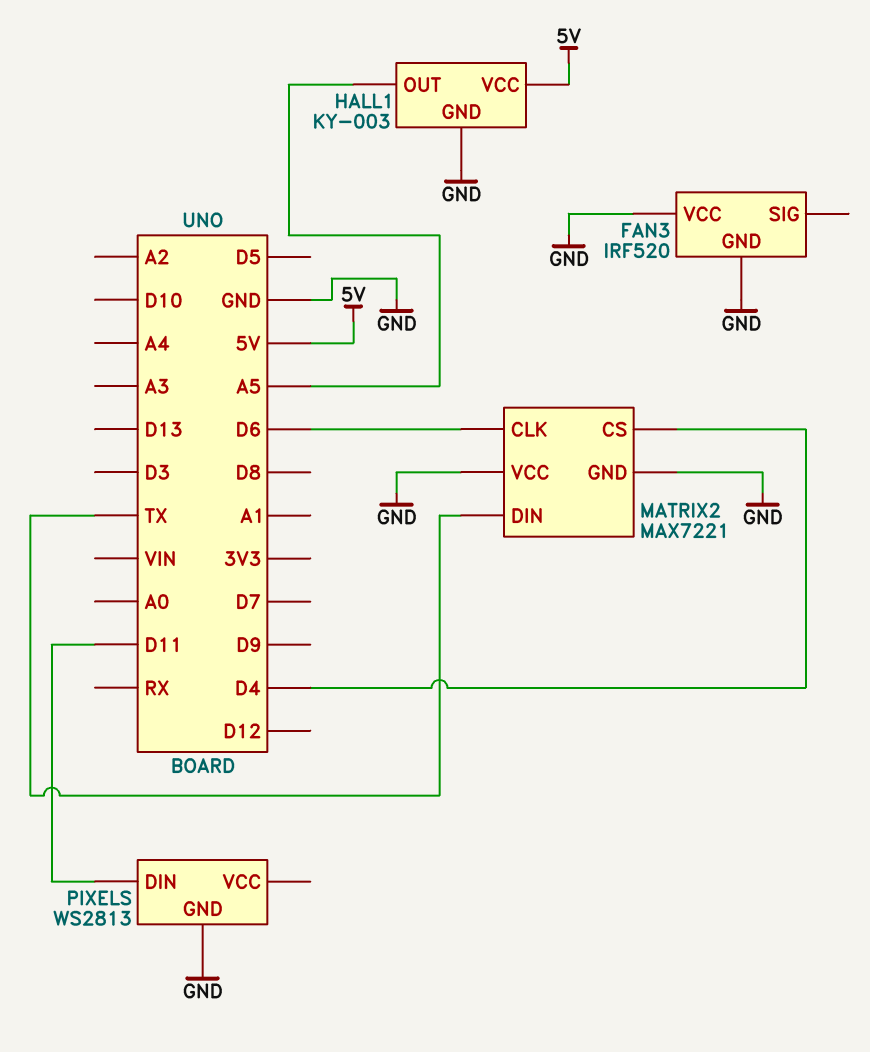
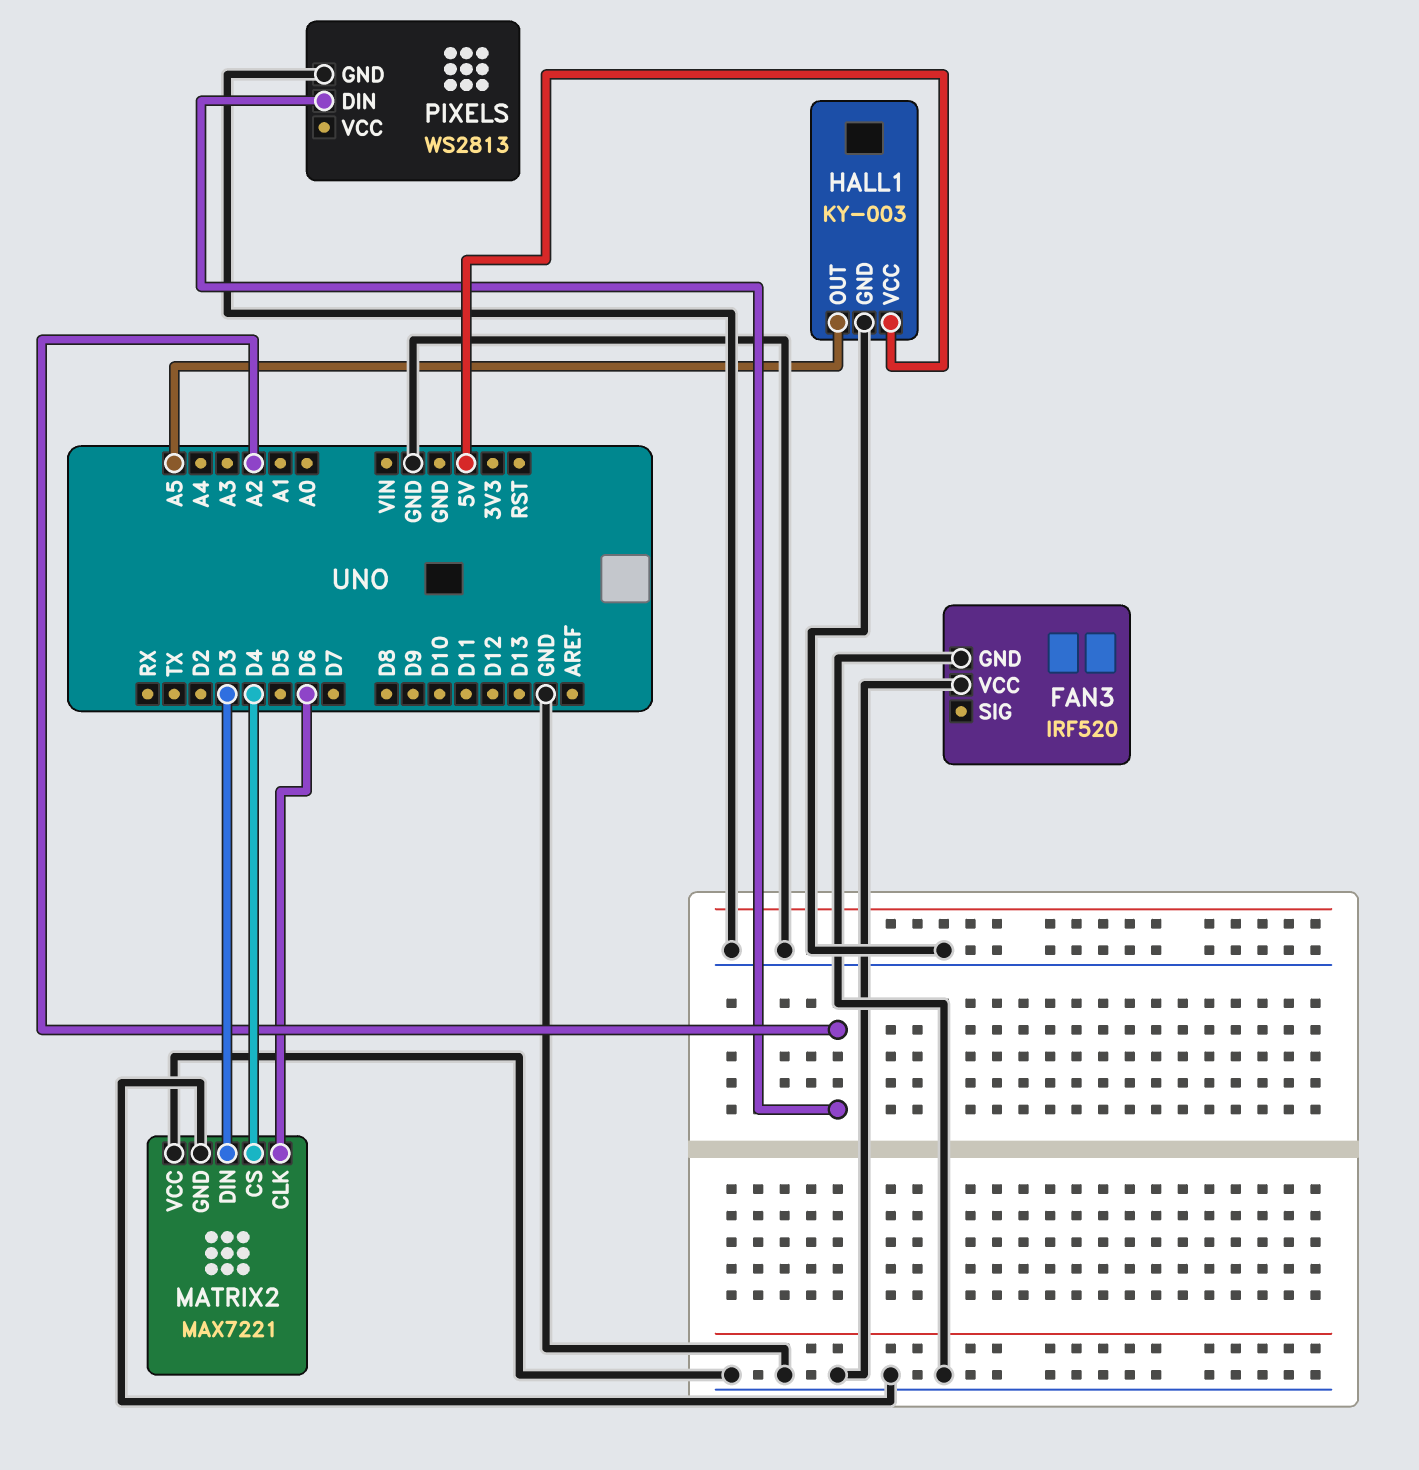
MATRIX2 pin DIN: TX -> D3
PIXELS pin DIN: D11 -> A2

